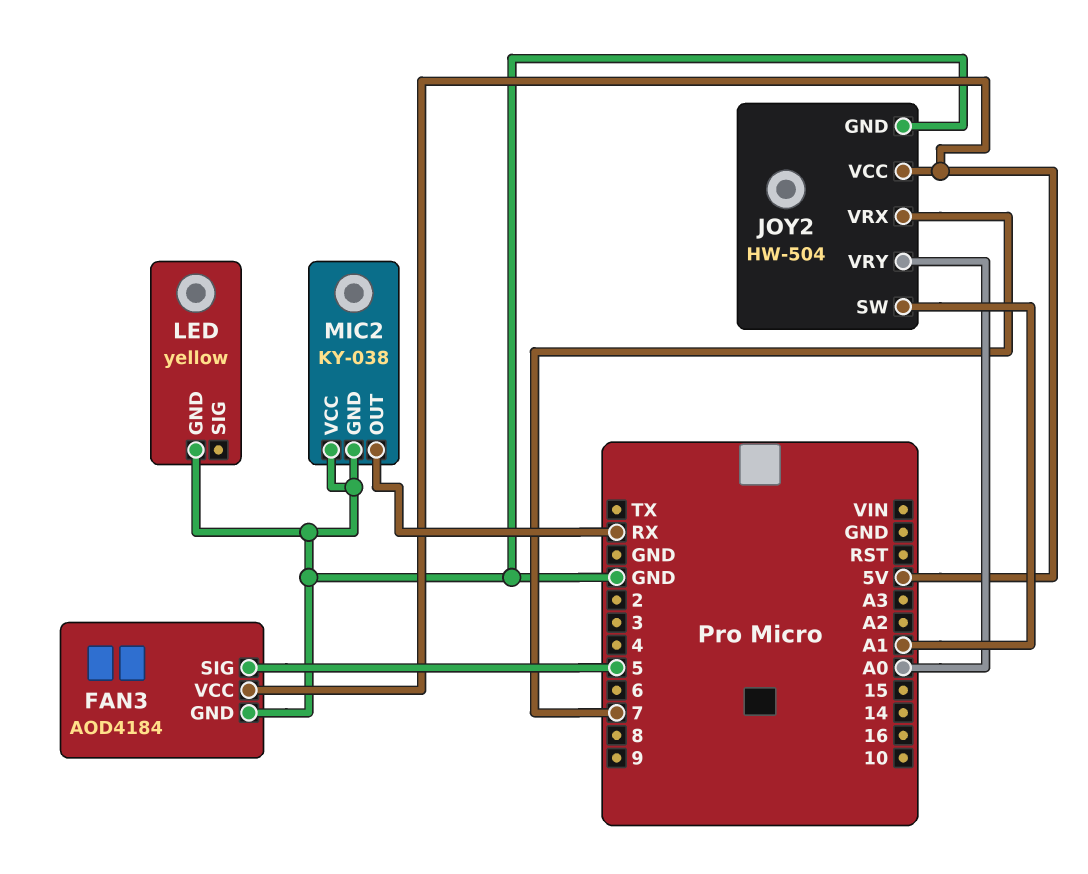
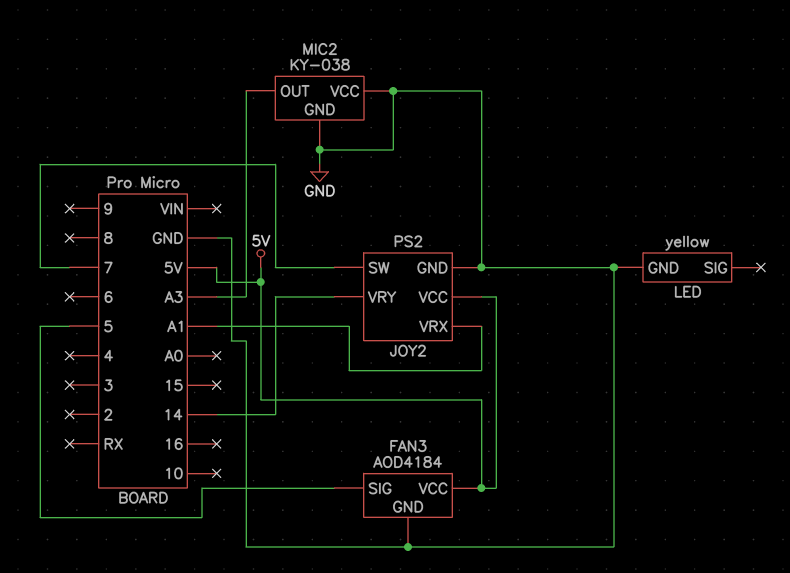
JOY2: HW-504 -> PS2
JOY2 pin SW: A1 -> 7
JOY2 pin VRX: 7 -> A1
JOY2 pin VRY: A0 -> 14
MIC2 pin OUT: RX -> A3

